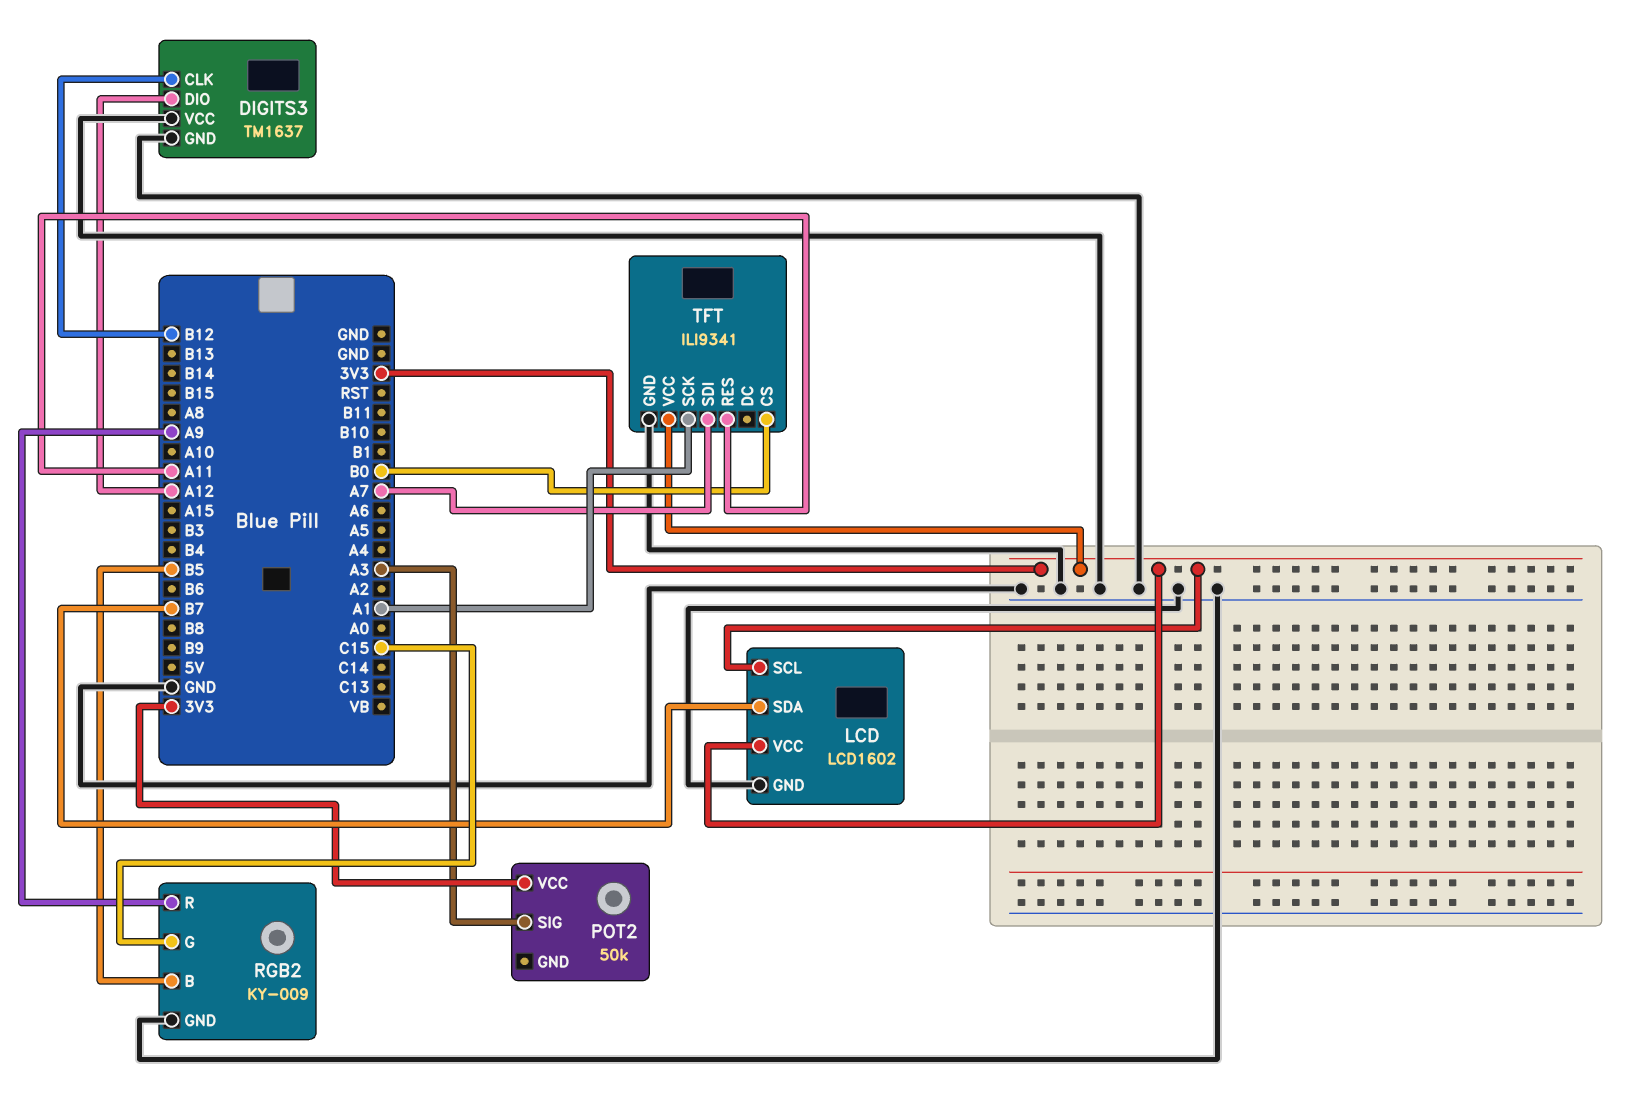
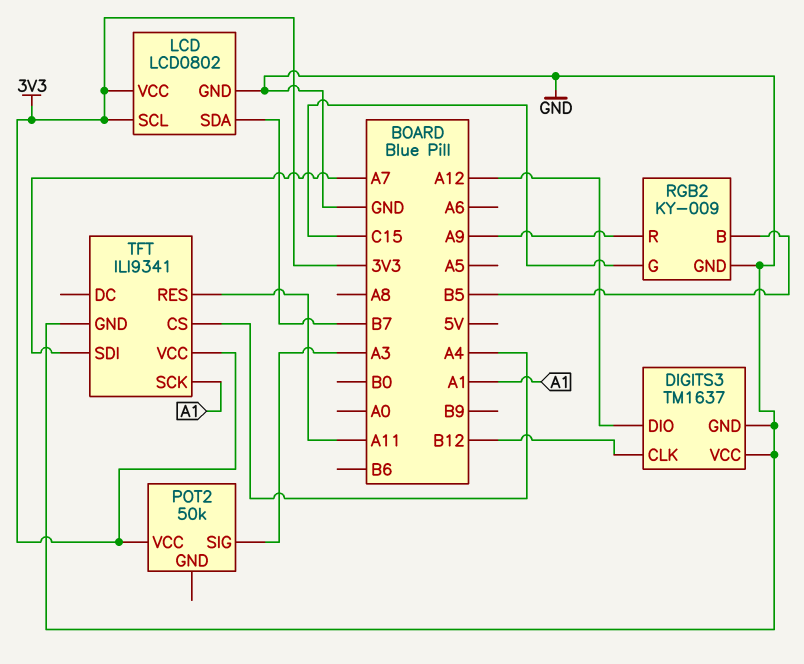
LCD: LCD1602 -> LCD0802
TFT pin CS: B0 -> A4

